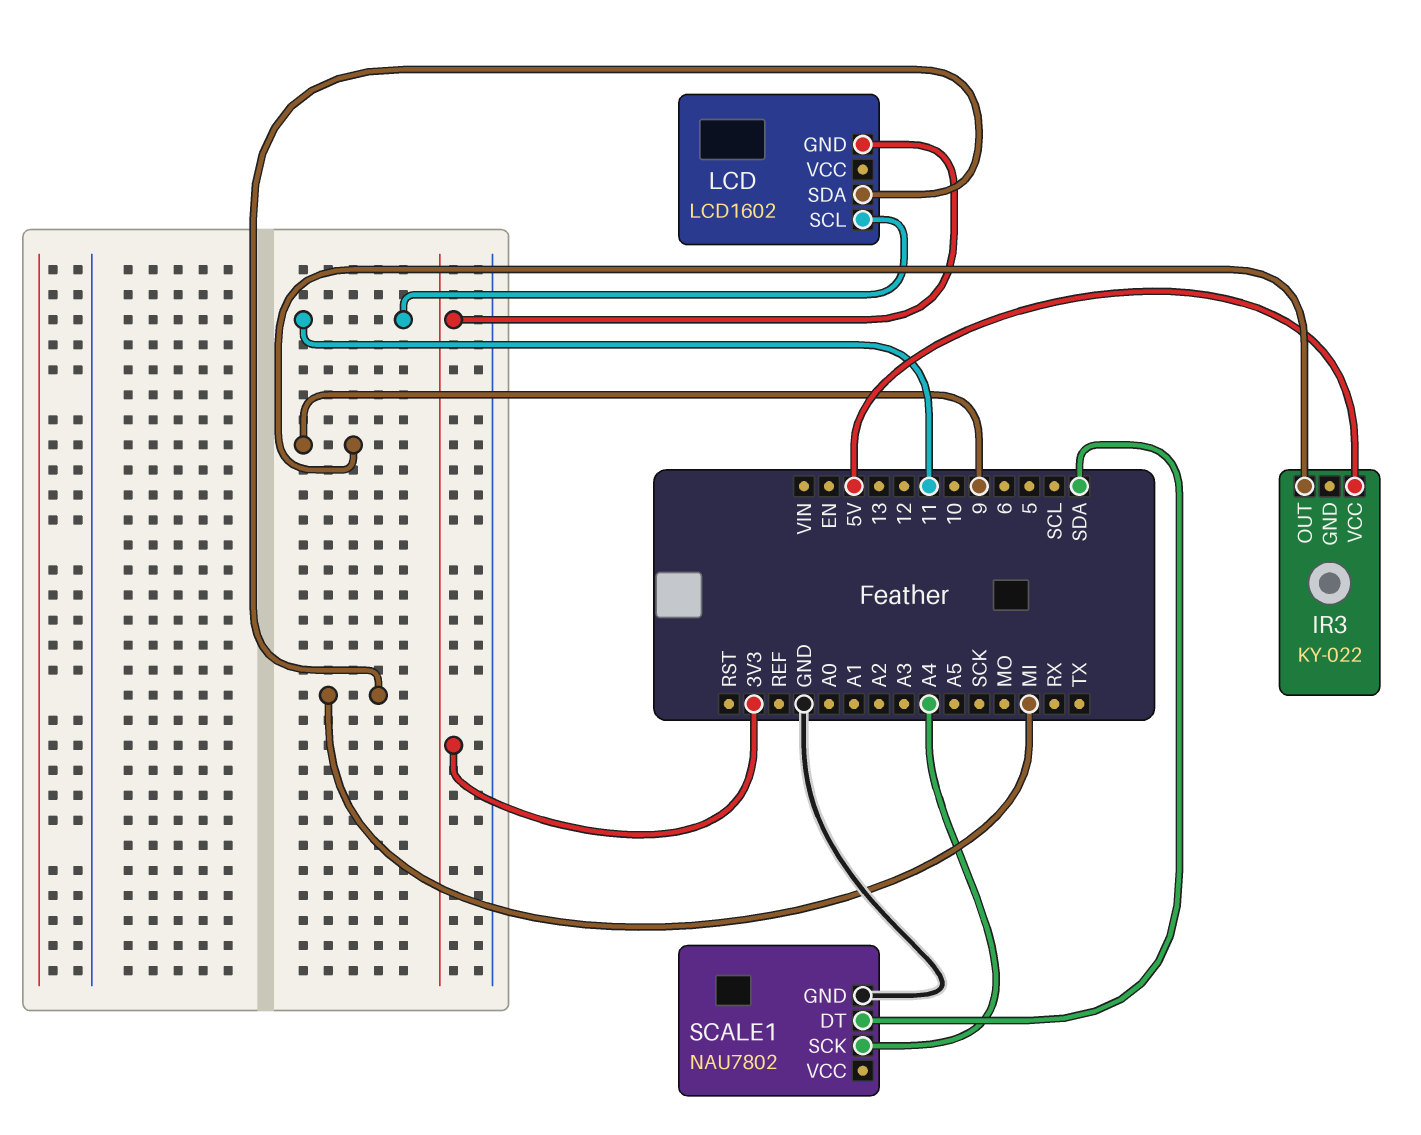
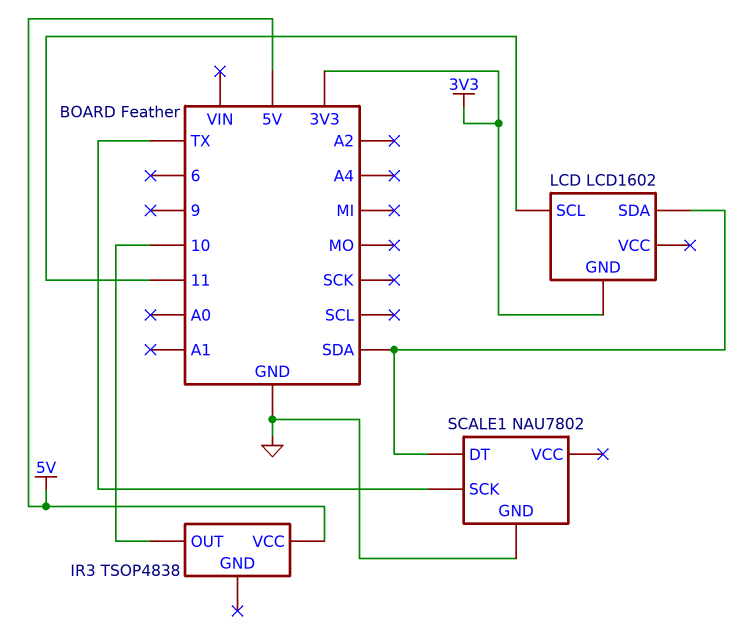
IR3: KY-022 -> TSOP4838
IR3 pin OUT: 9 -> 10
LCD pin SDA: MI -> SDA
SCALE1 pin SCK: A4 -> TX

